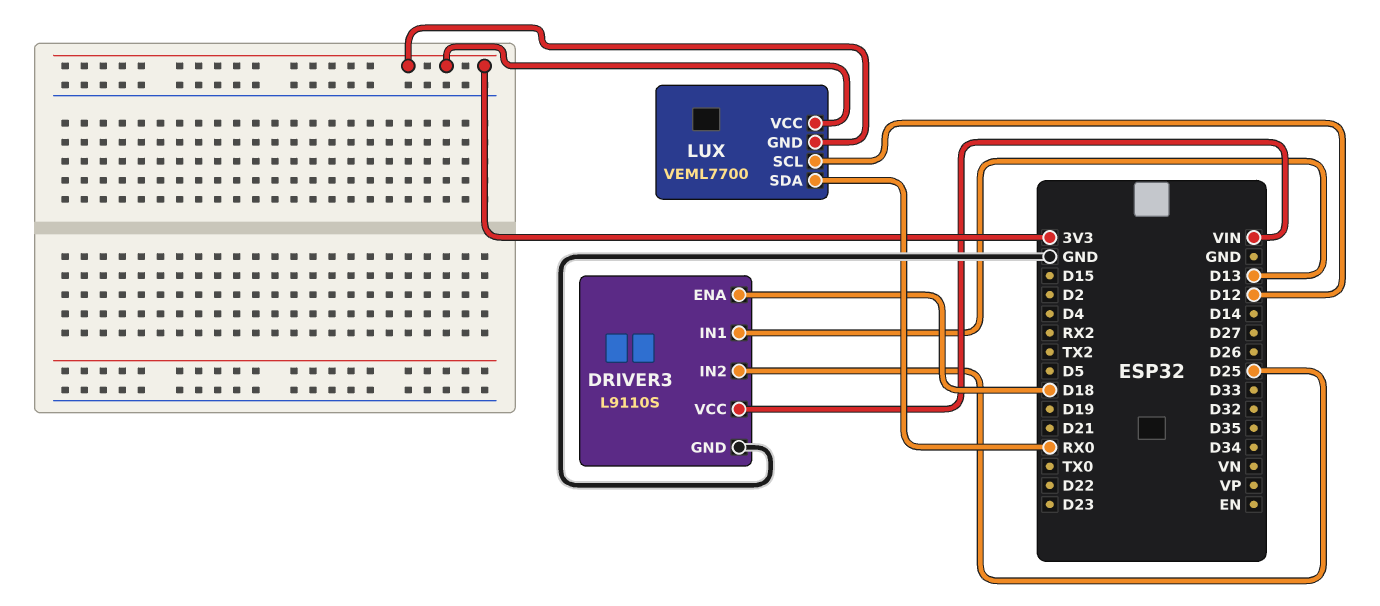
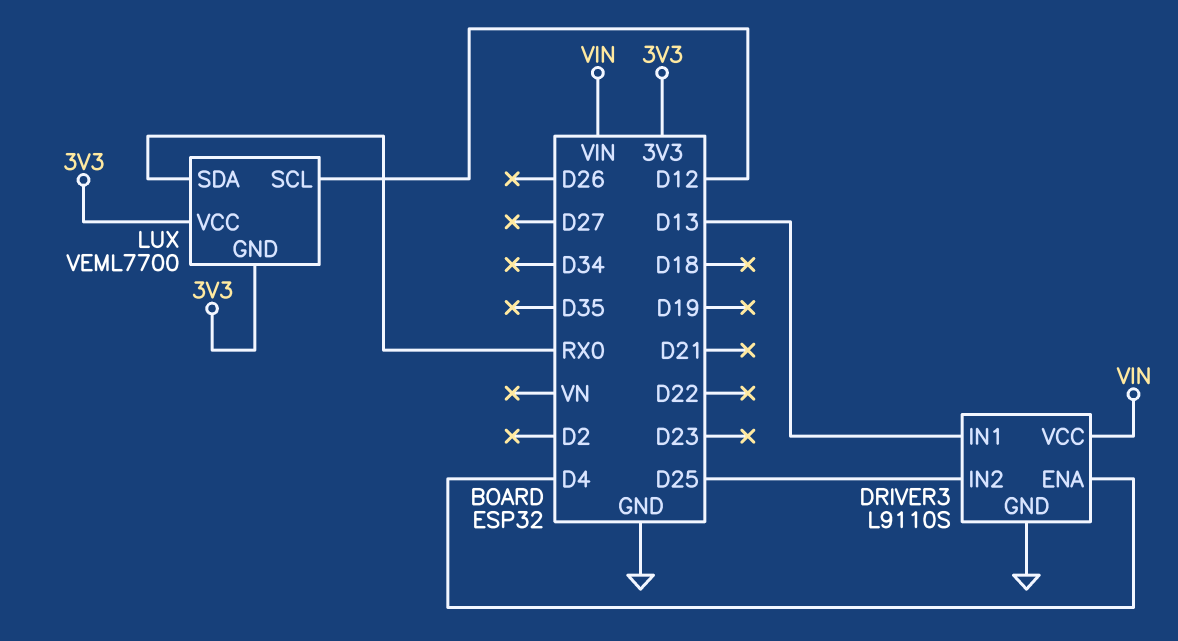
DRIVER3 pin ENA: D18 -> D4

